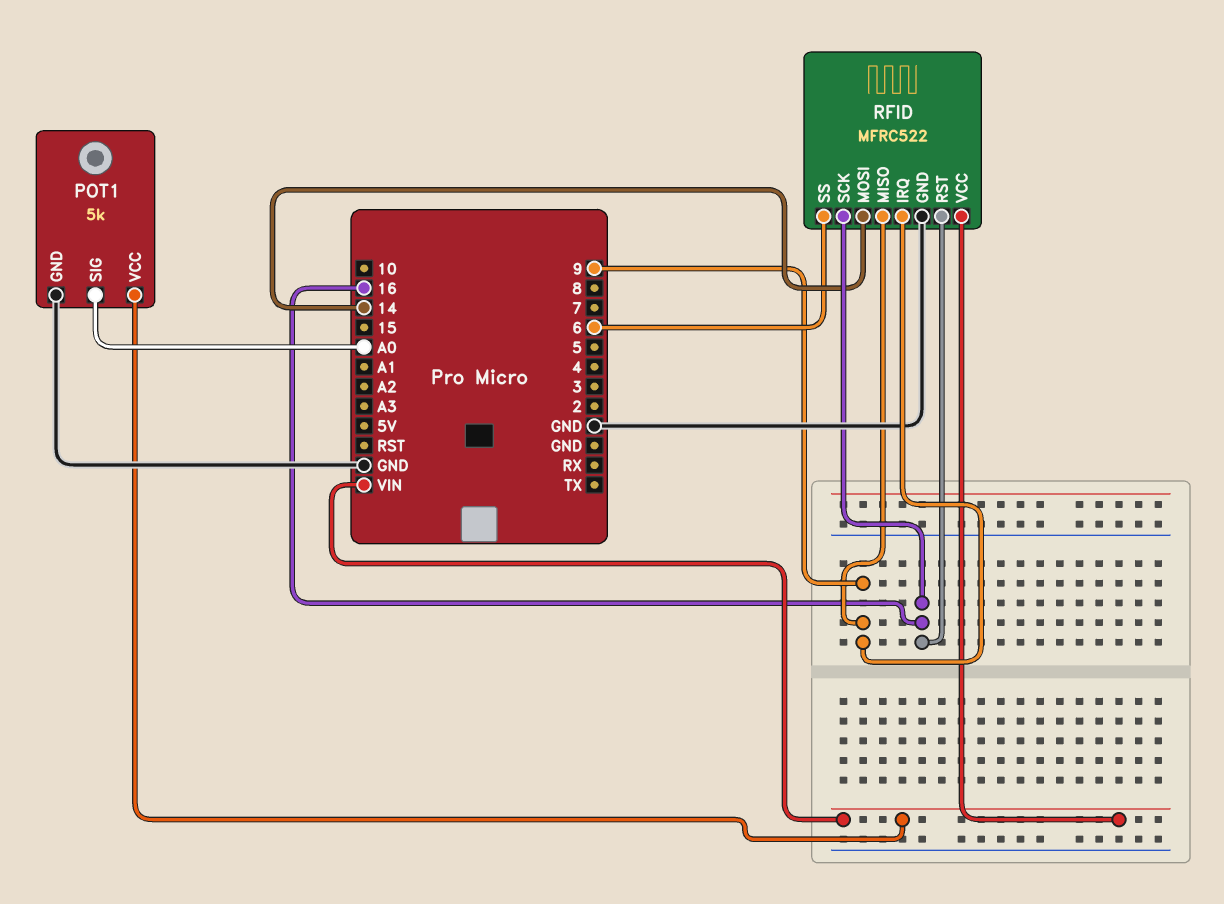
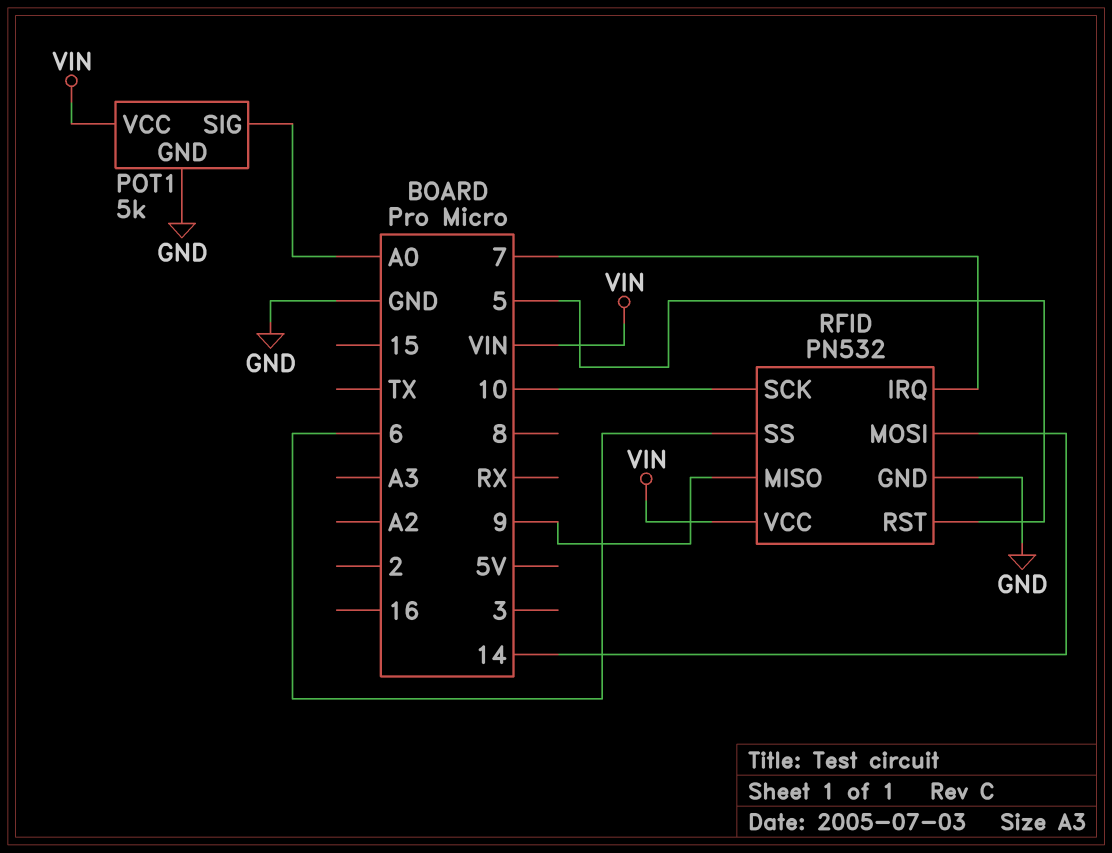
RFID: MFRC522 -> PN532
RFID pin IRQ: 9 -> 7
RFID pin RST: 16 -> 5
RFID pin SCK: 16 -> 10

